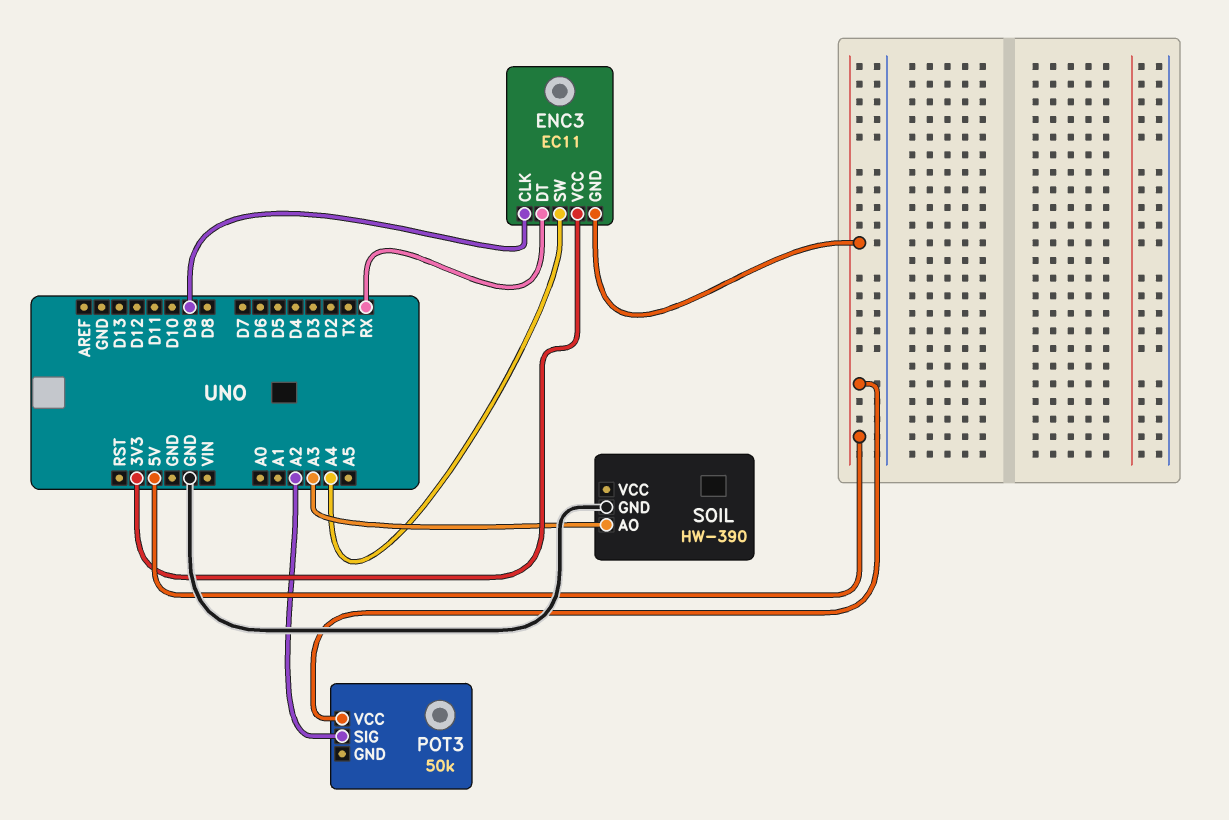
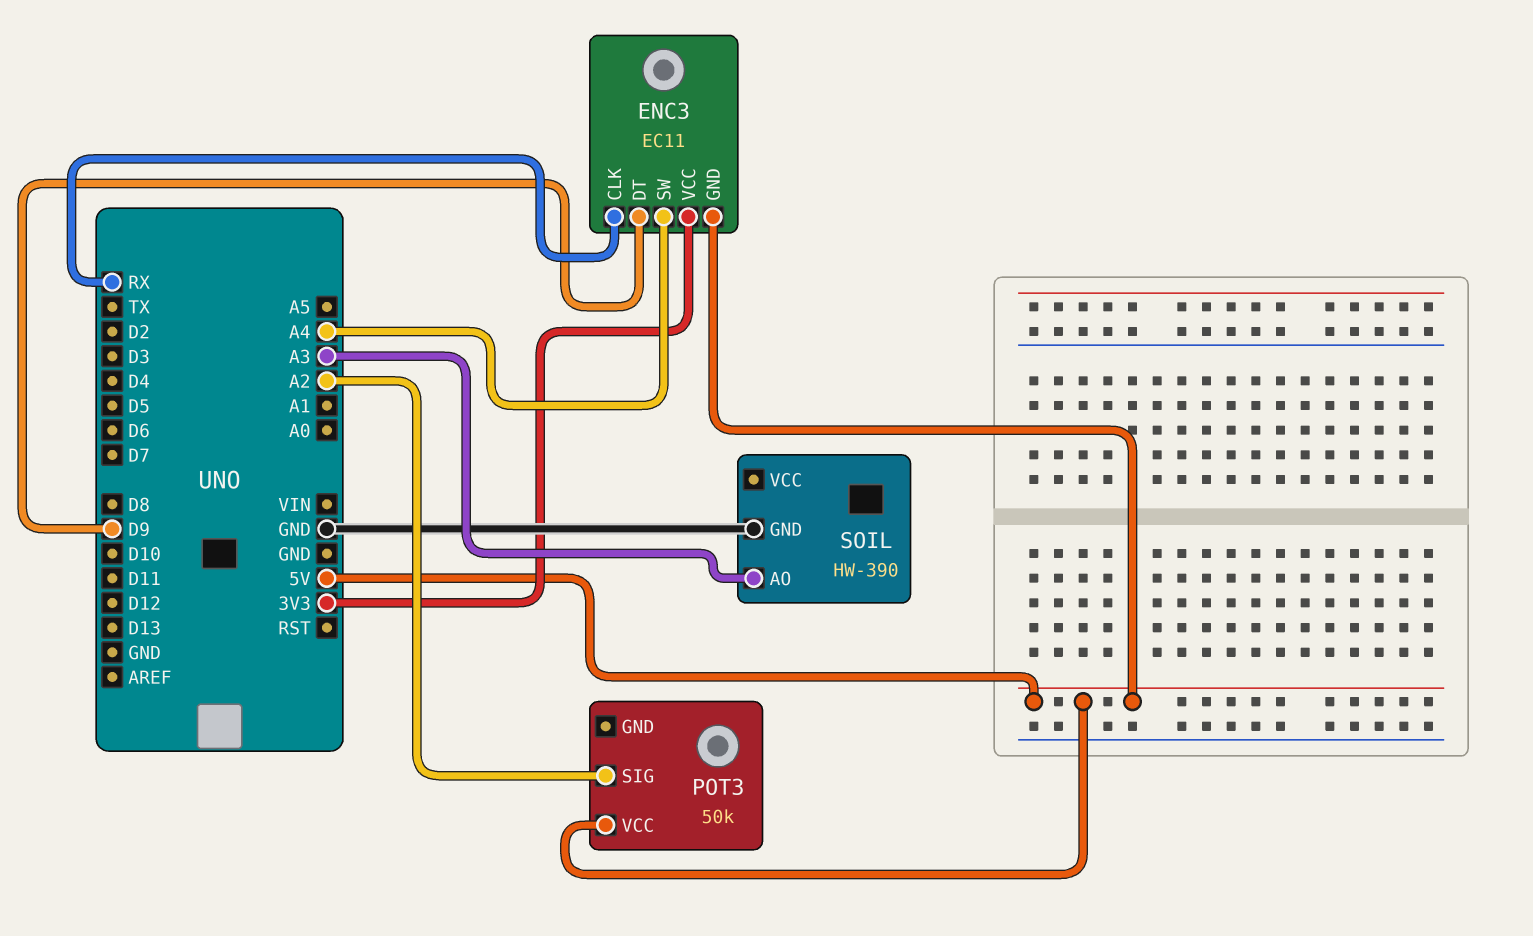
ENC3 pin CLK: D9 -> RX
ENC3 pin DT: RX -> D9

